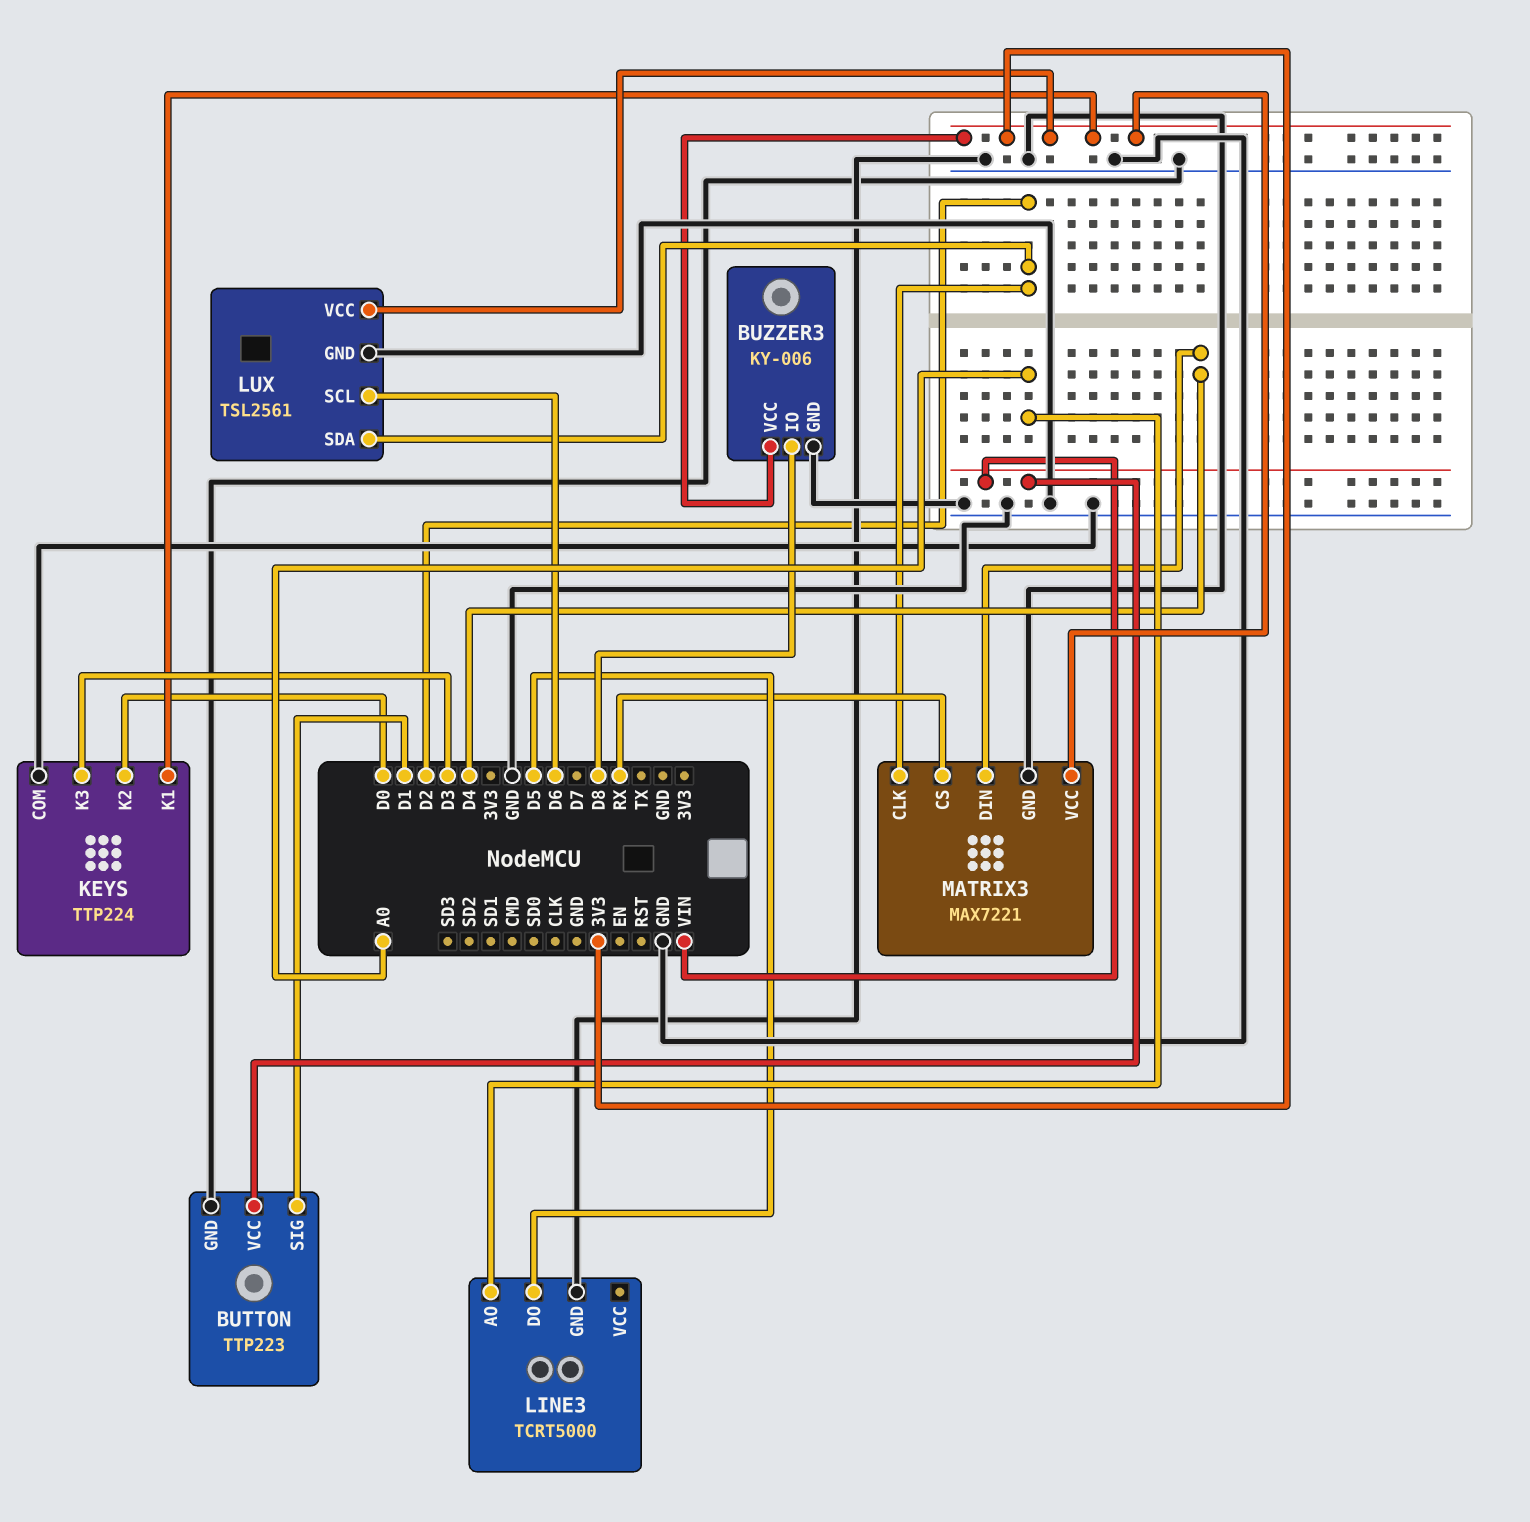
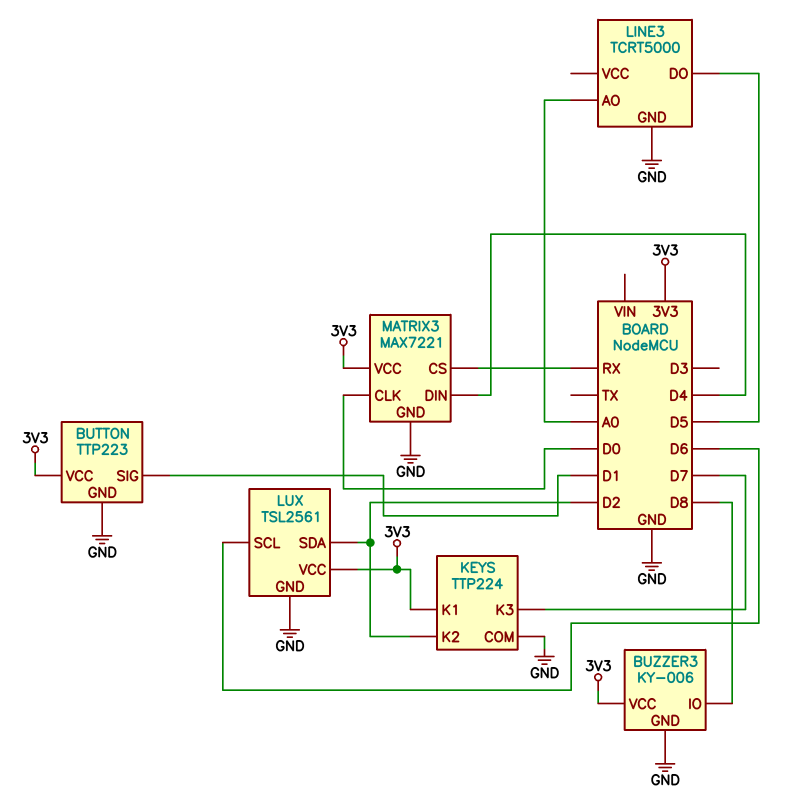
BUTTON pin VCC: VIN -> 3V3
KEYS pin K2: D0 -> D2
KEYS pin K3: D3 -> D7
MATRIX3 pin CLK: D2 -> D0

